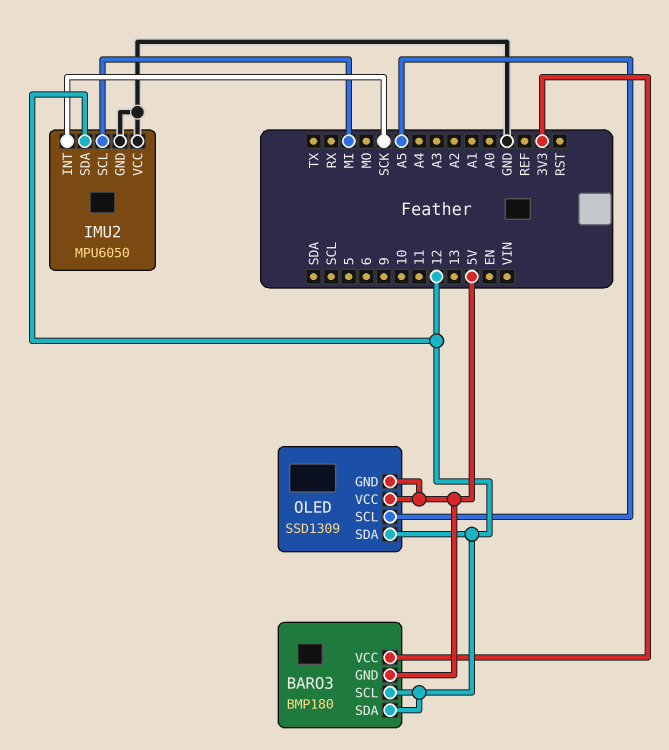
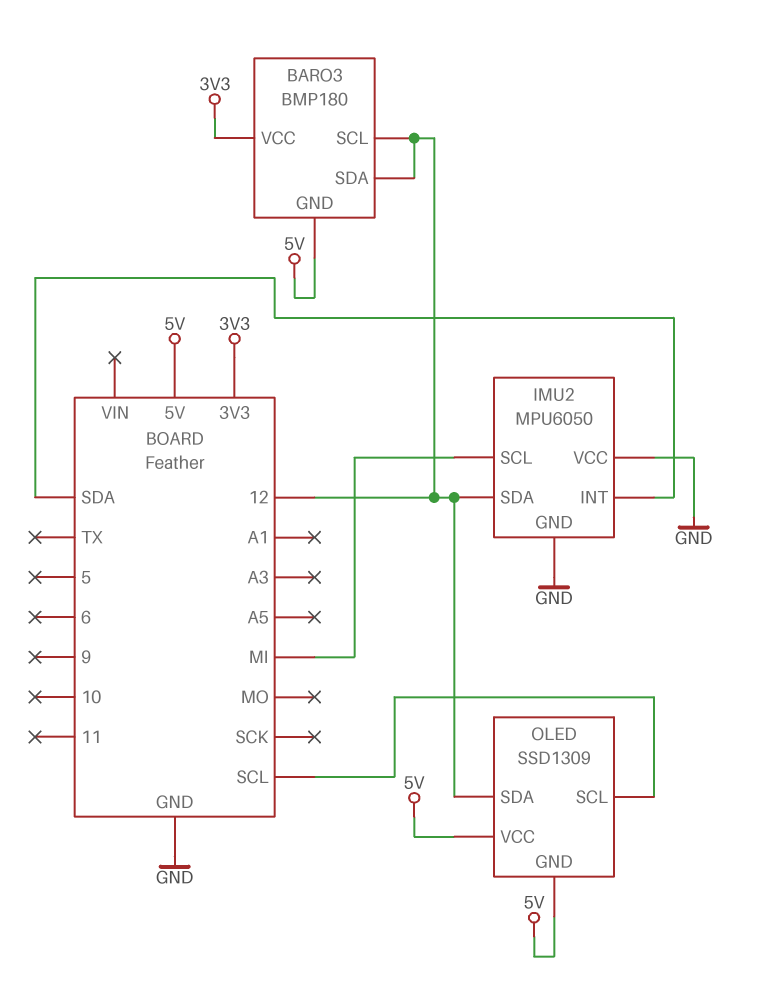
IMU2 pin INT: SCK -> SDA
OLED pin SCL: A5 -> SCL

